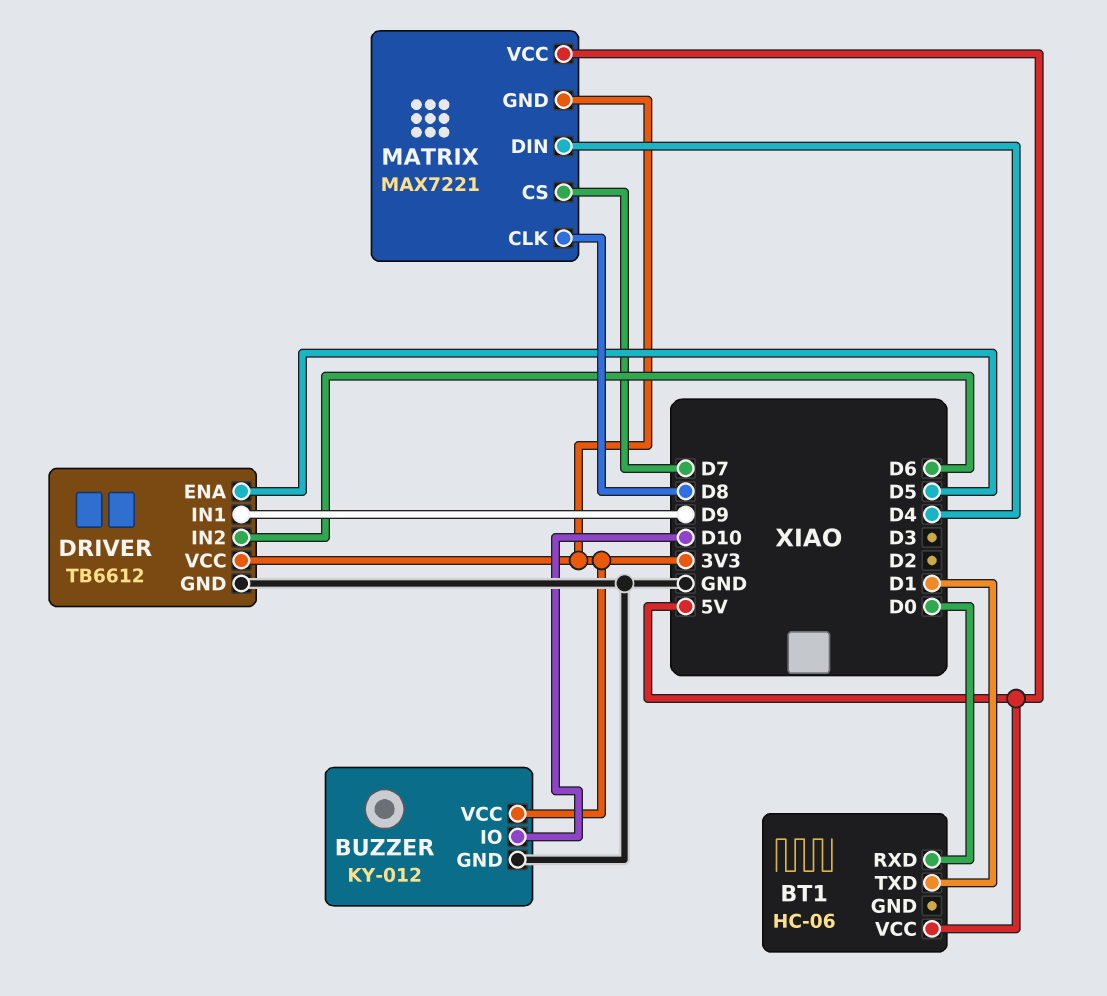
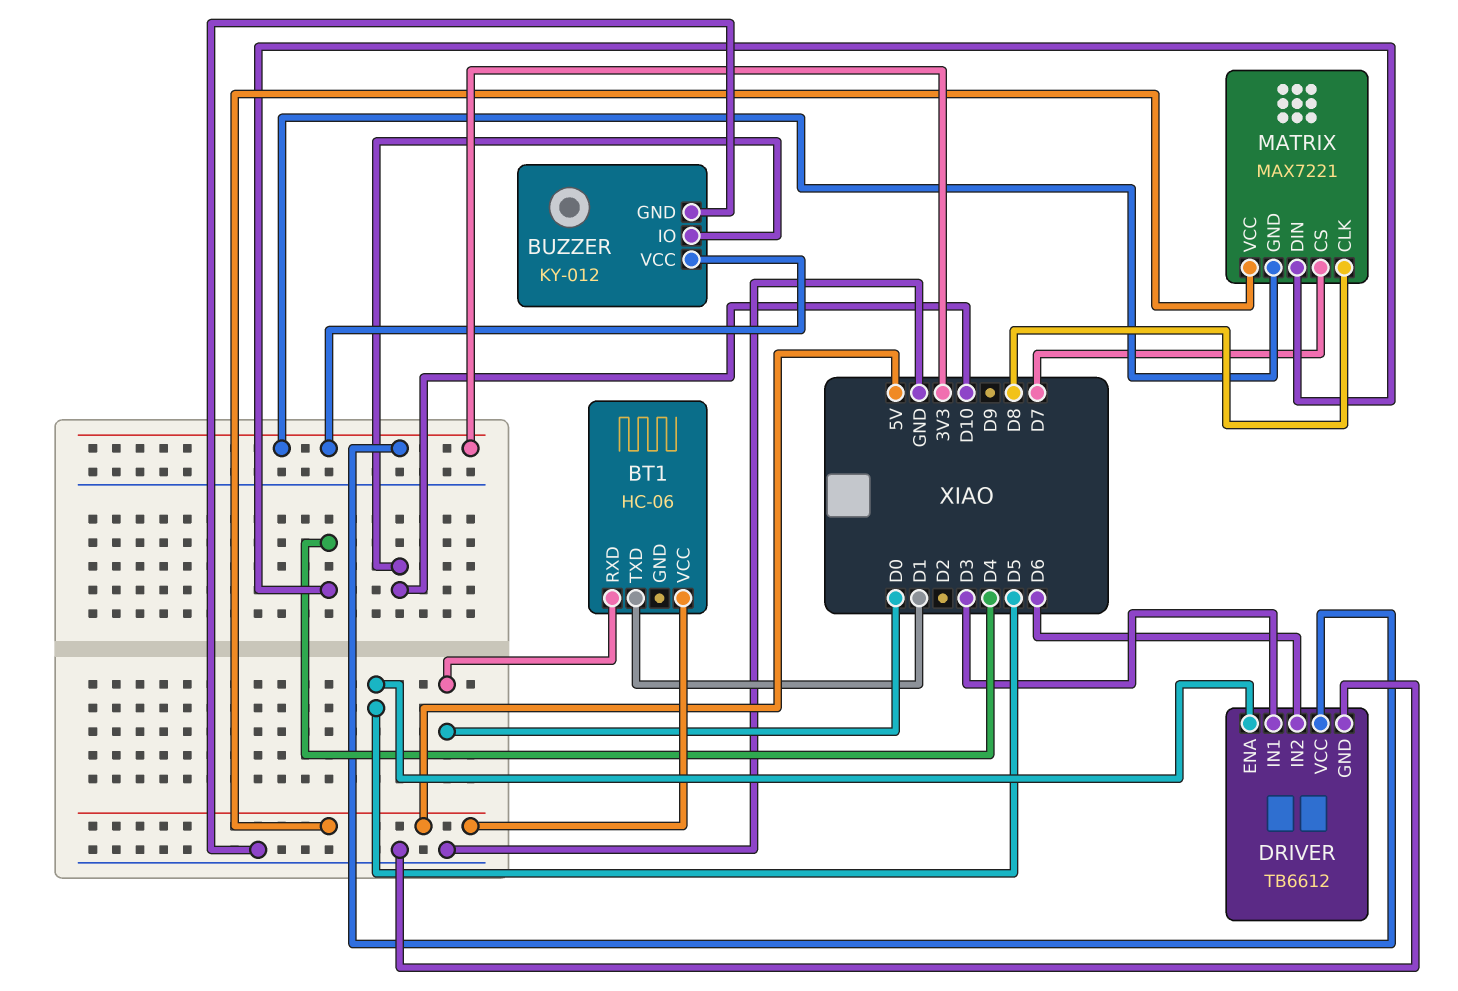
DRIVER pin IN1: D9 -> D3

